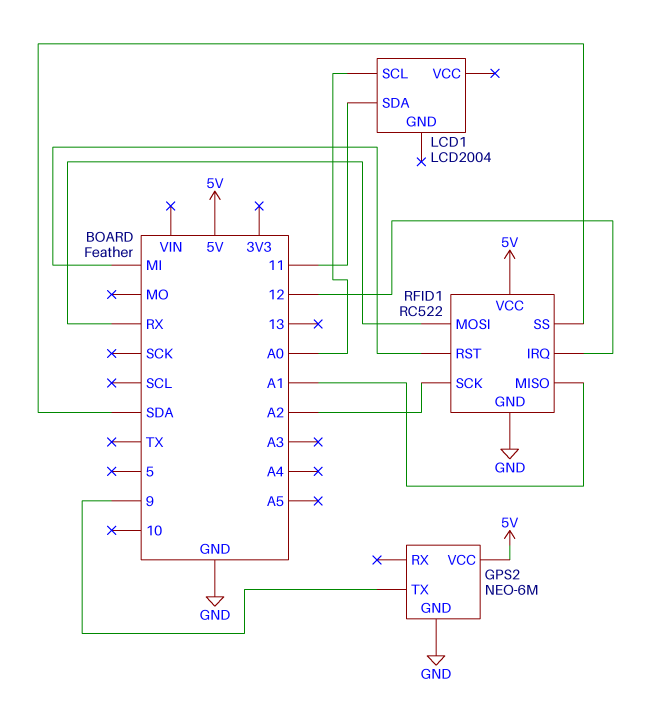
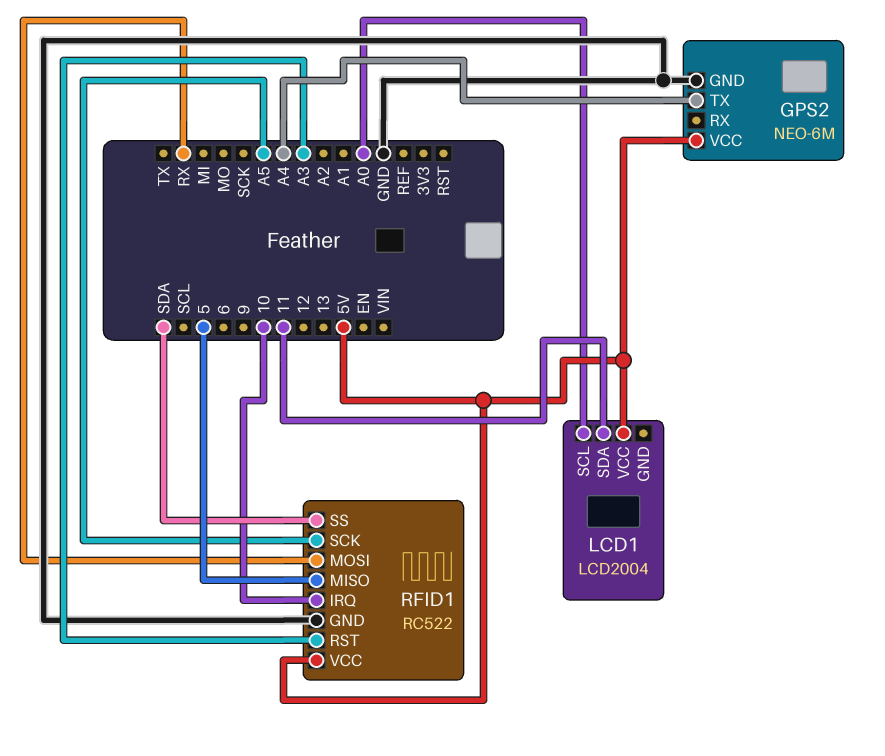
GPS2 pin TX: 9 -> A4
LCD1 pin VCC: none -> 5V
RFID1 pin IRQ: 12 -> 10
RFID1 pin MISO: A1 -> 5
RFID1 pin RST: MI -> A3
RFID1 pin SCK: A2 -> A5

